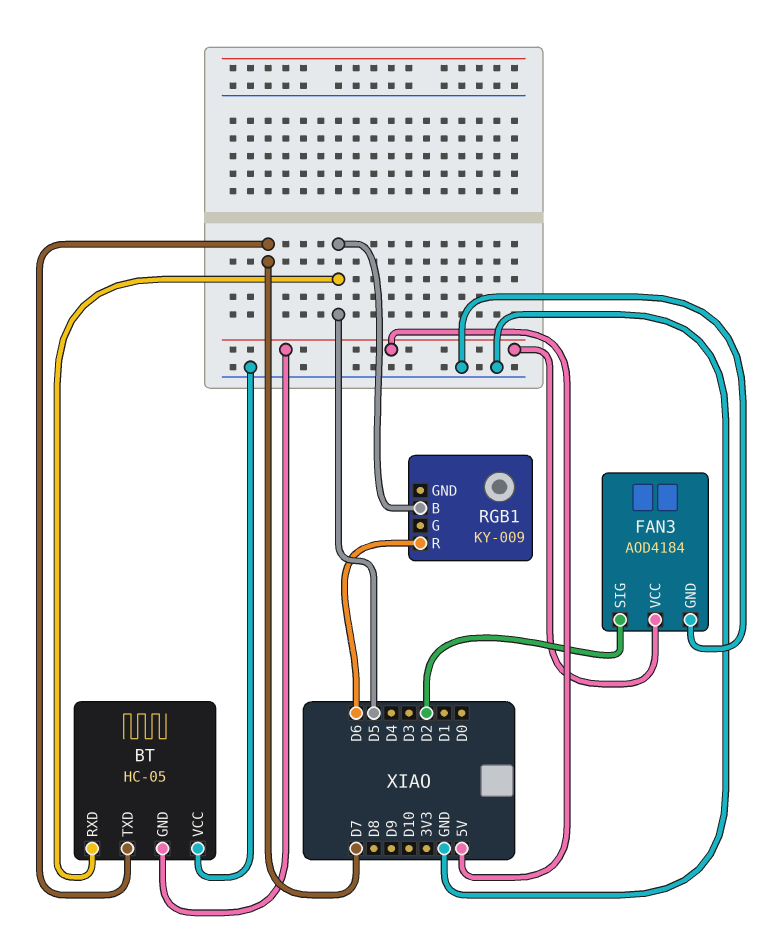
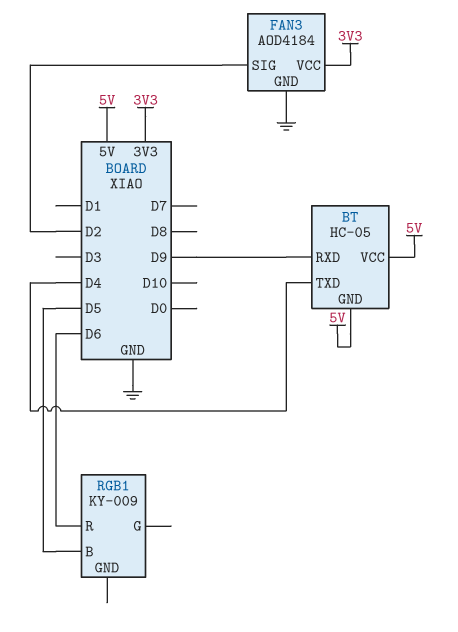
BT pin RXD: D5 -> D9
BT pin TXD: D7 -> D4
BT pin VCC: GND -> 5V
FAN3 pin VCC: 5V -> 3V3

